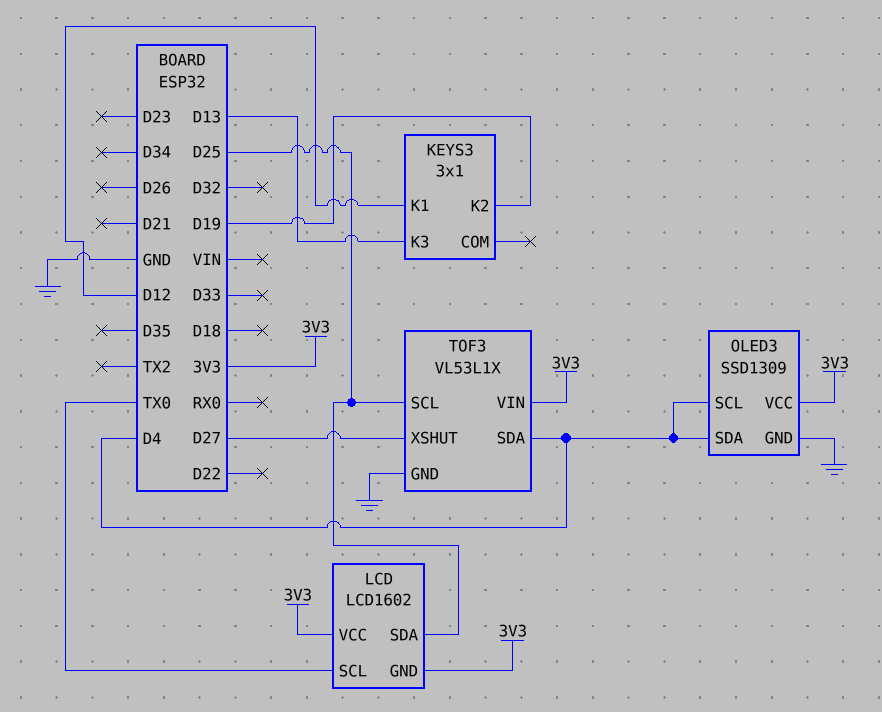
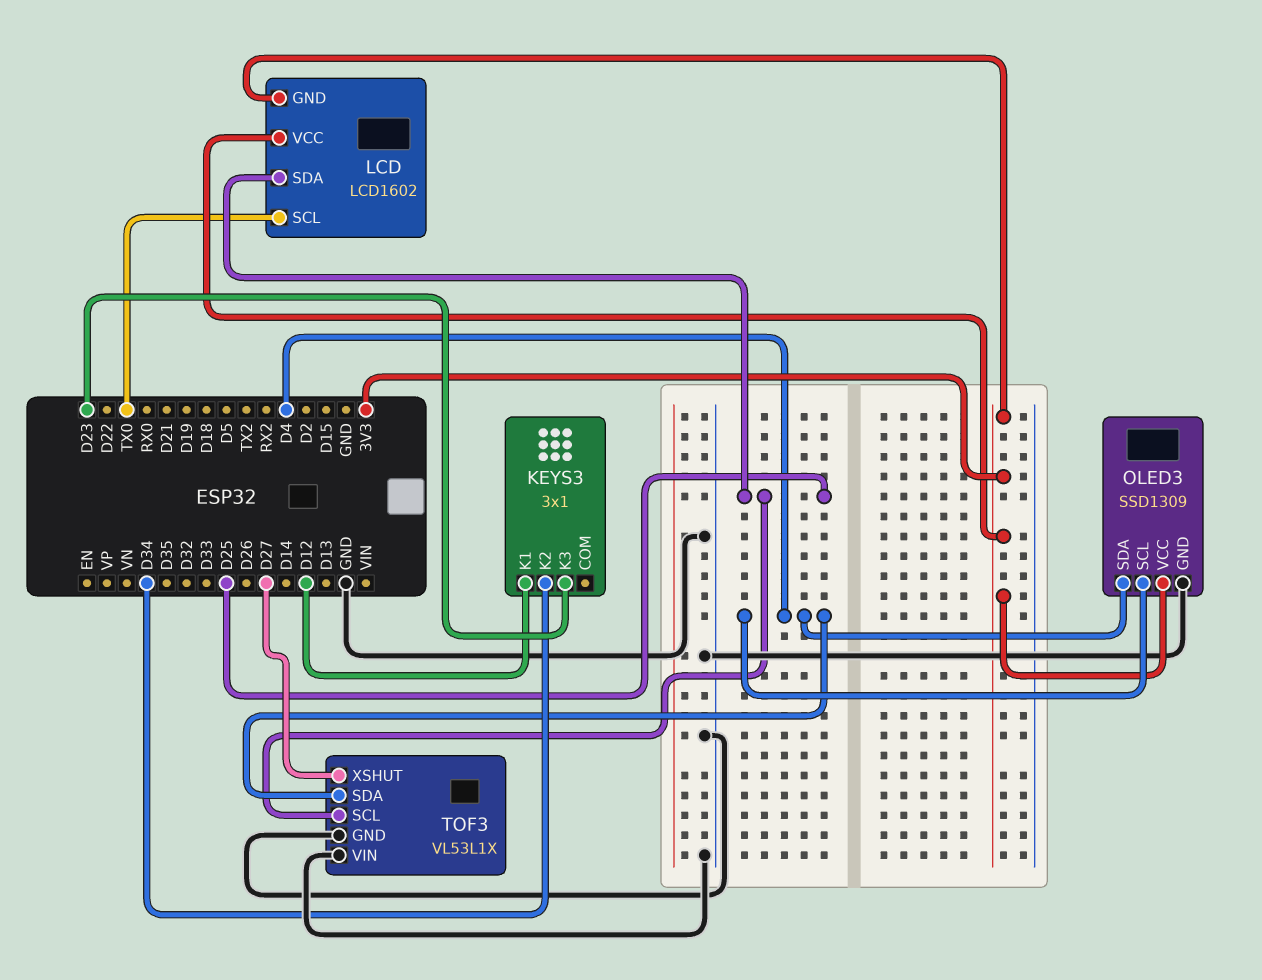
KEYS3 pin K2: D19 -> D34
KEYS3 pin K3: D13 -> D23
TOF3 pin VIN: 3V3 -> GND

